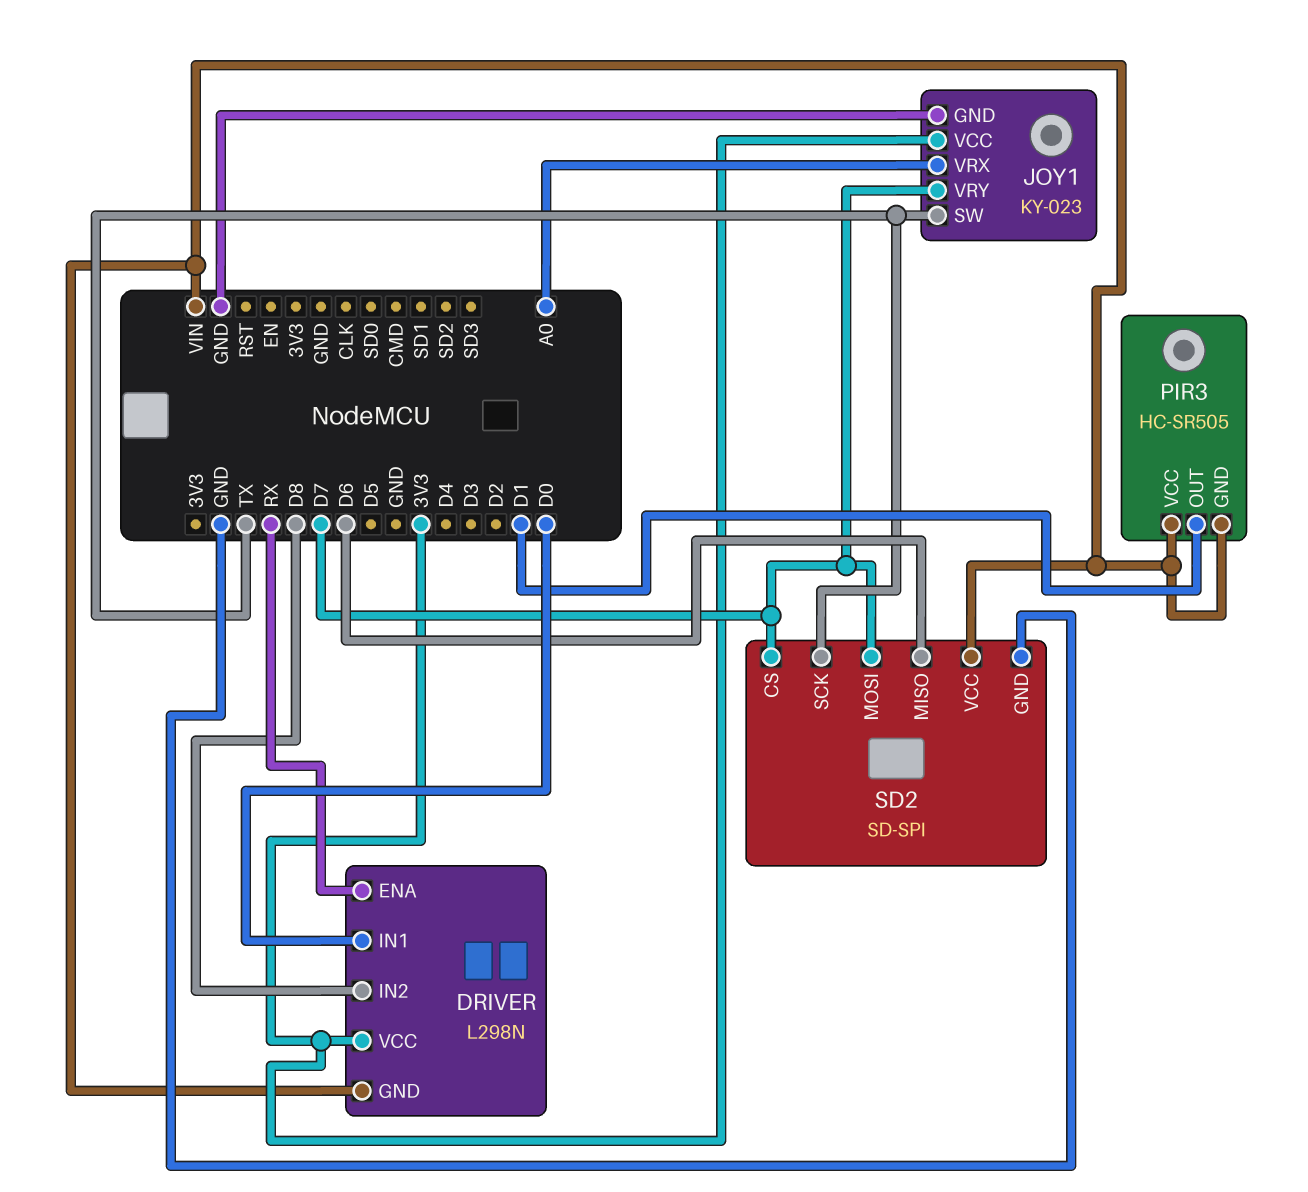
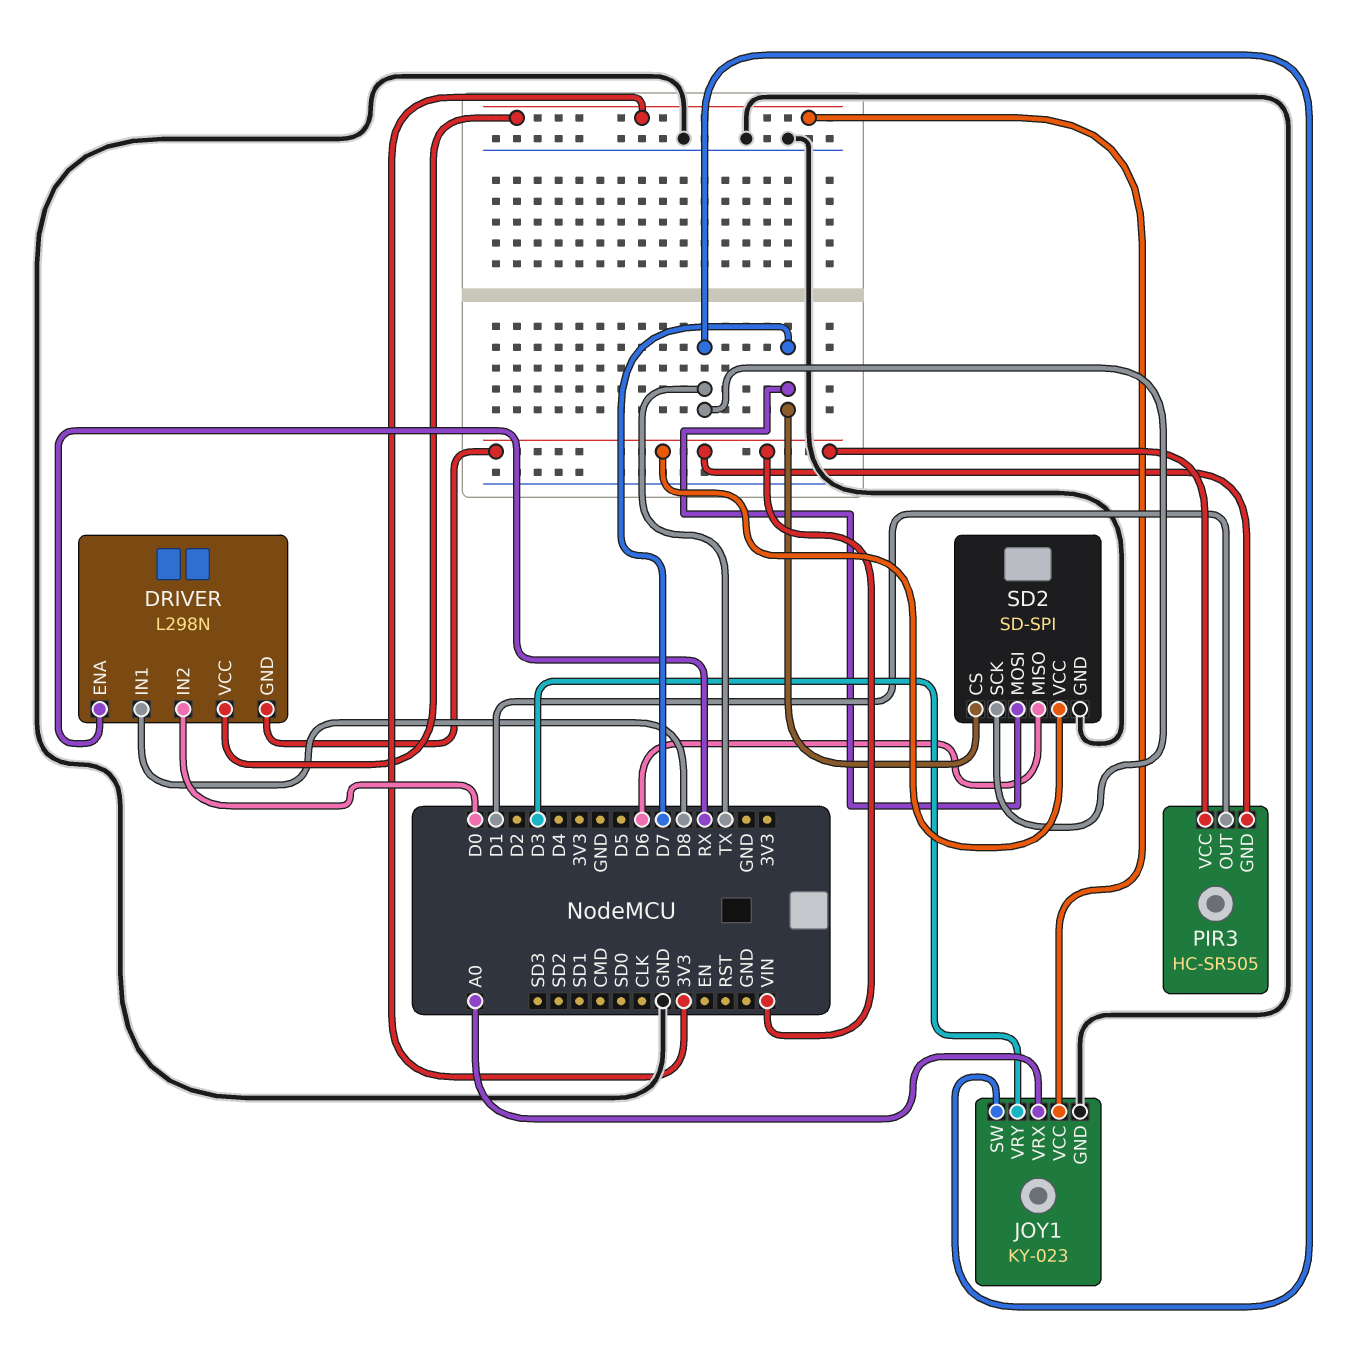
DRIVER pin IN1: D0 -> D8
DRIVER pin IN2: D8 -> D0
JOY1 pin VRY: D7 -> D3

